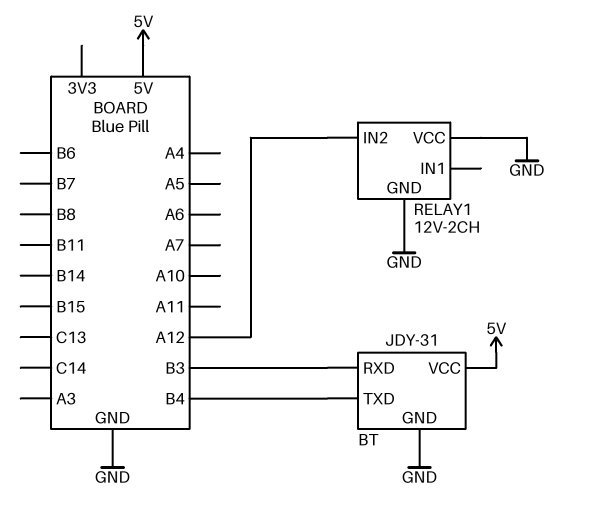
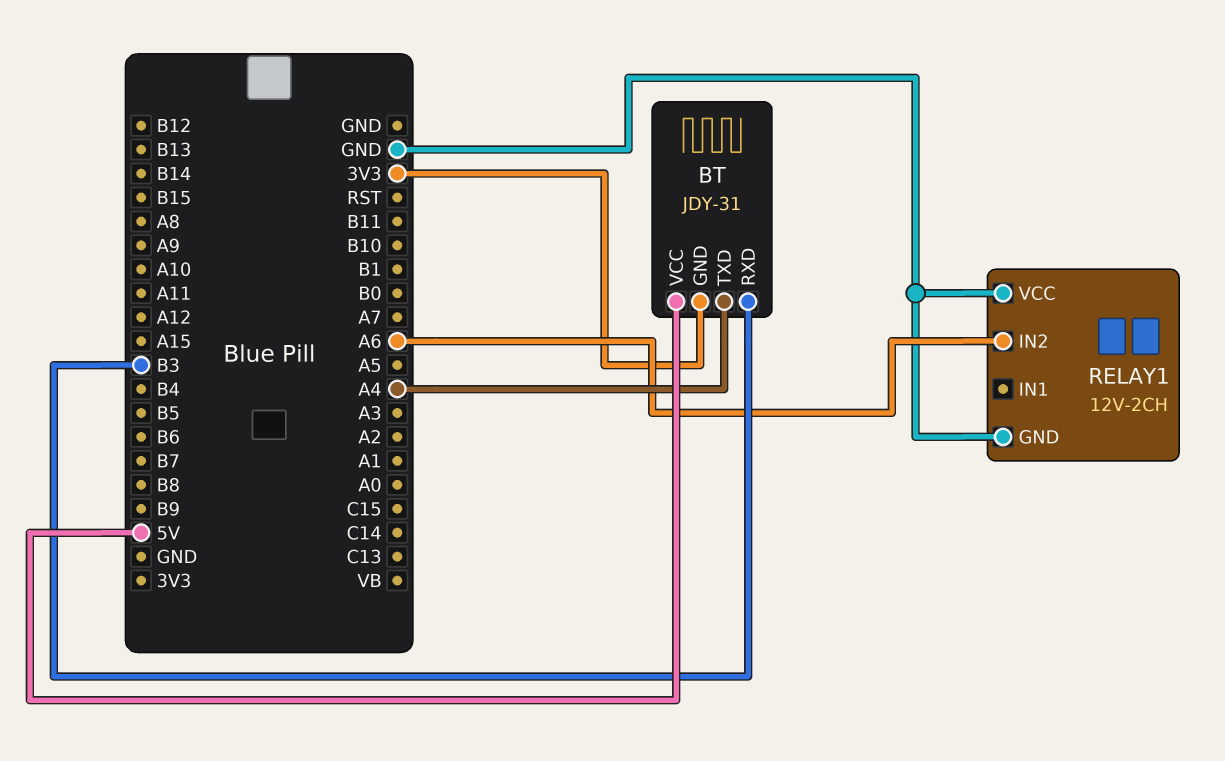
BT pin GND: GND -> 3V3
BT pin TXD: B4 -> A4
RELAY1 pin IN2: A12 -> A6

